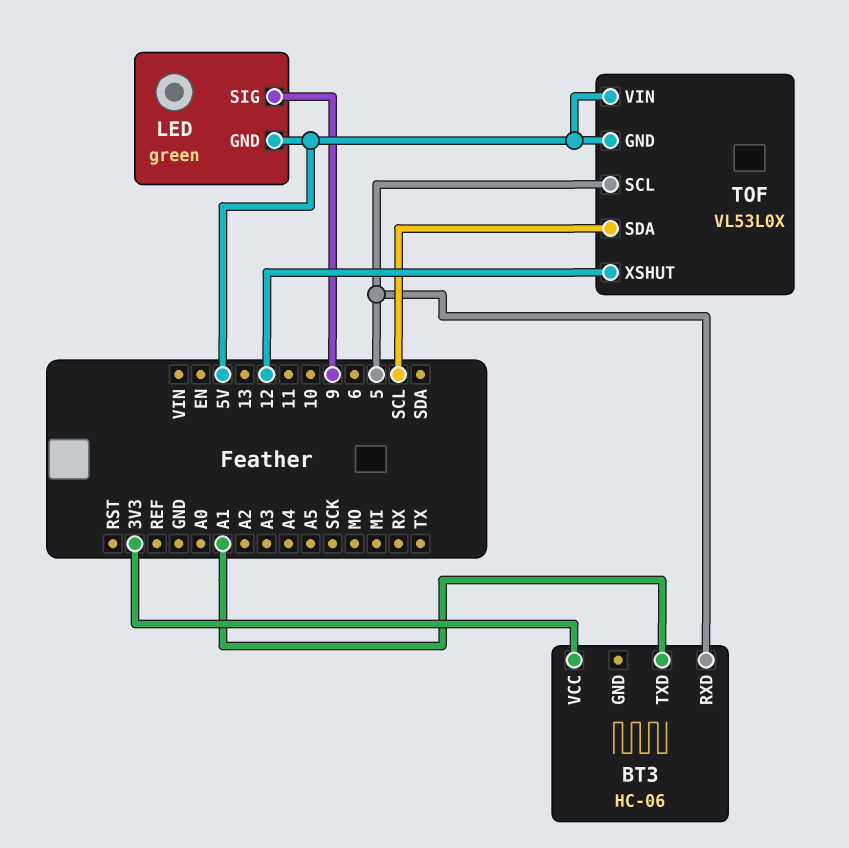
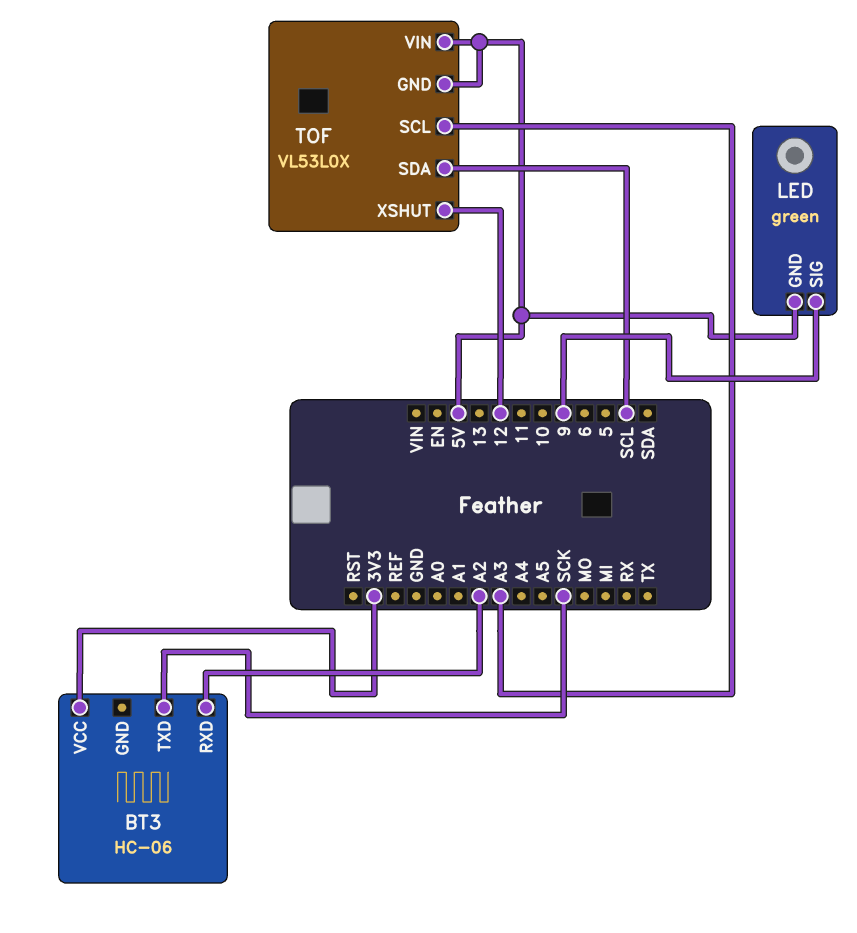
BT3 pin RXD: 5 -> A2
BT3 pin TXD: A1 -> SCK
TOF pin SCL: 5 -> A3

